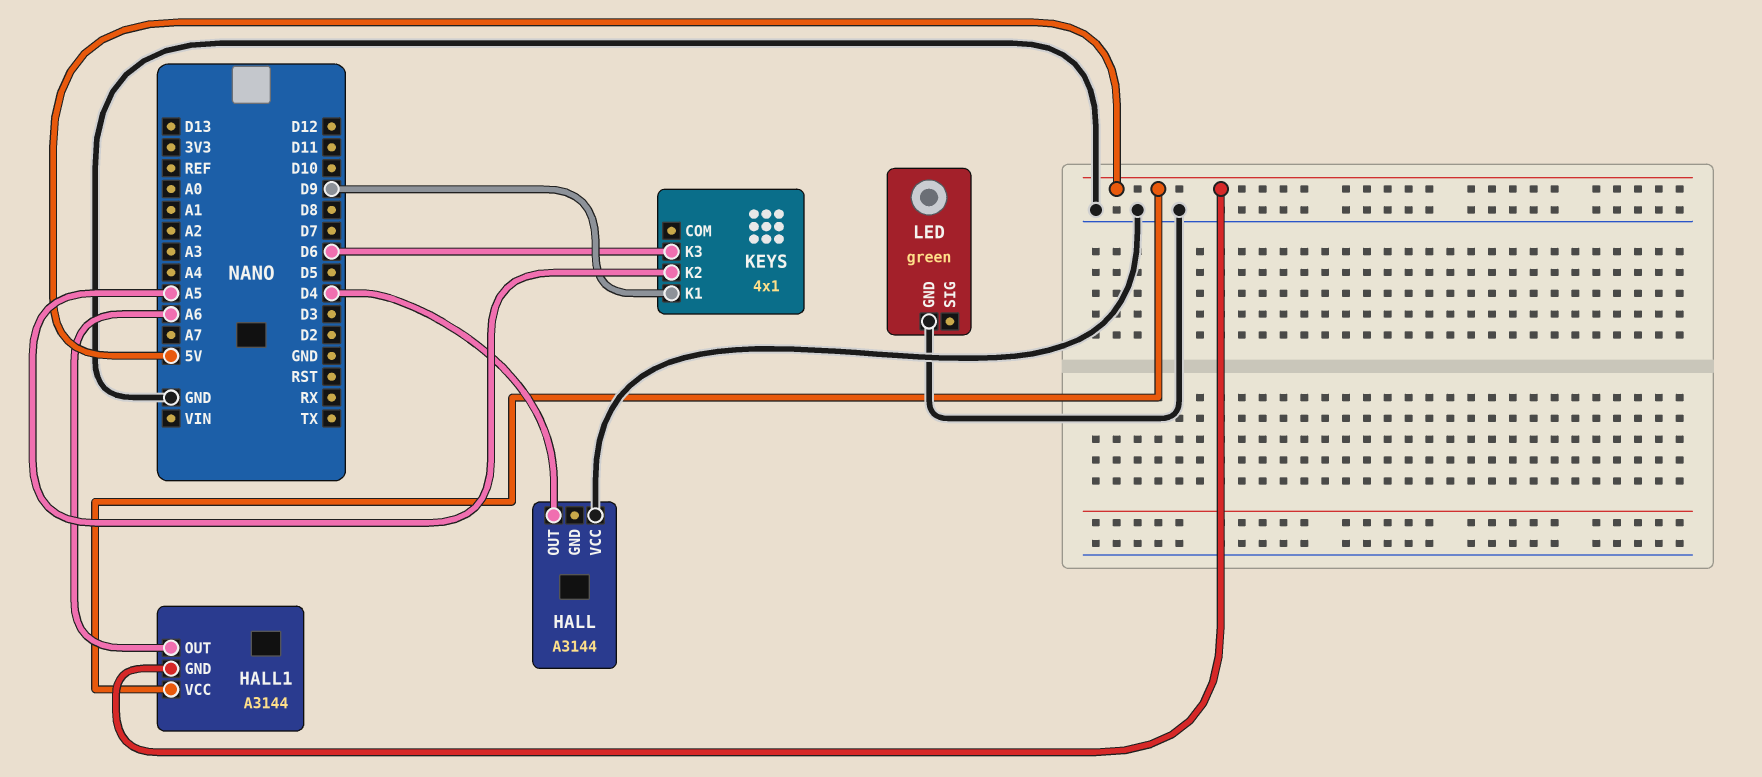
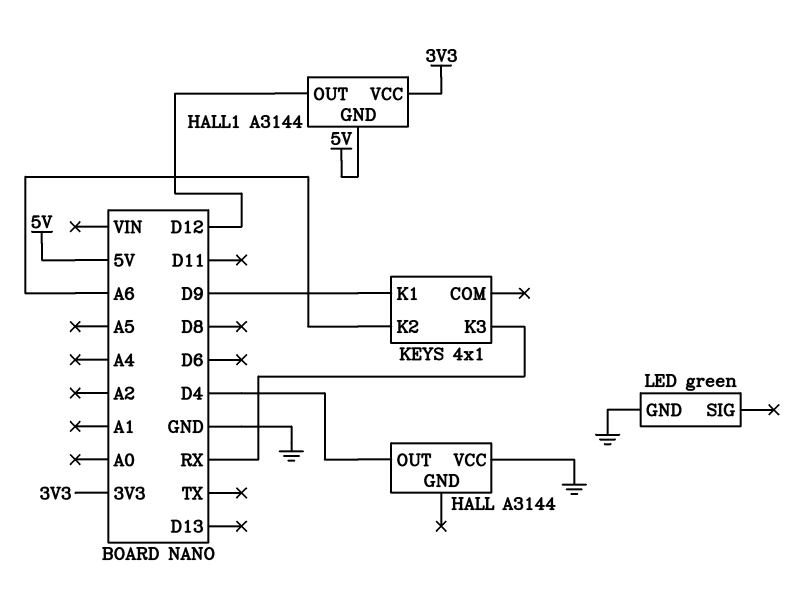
HALL1 pin OUT: A6 -> D12
HALL1 pin VCC: 5V -> 3V3
KEYS pin K2: A5 -> A6
KEYS pin K3: D6 -> RX

